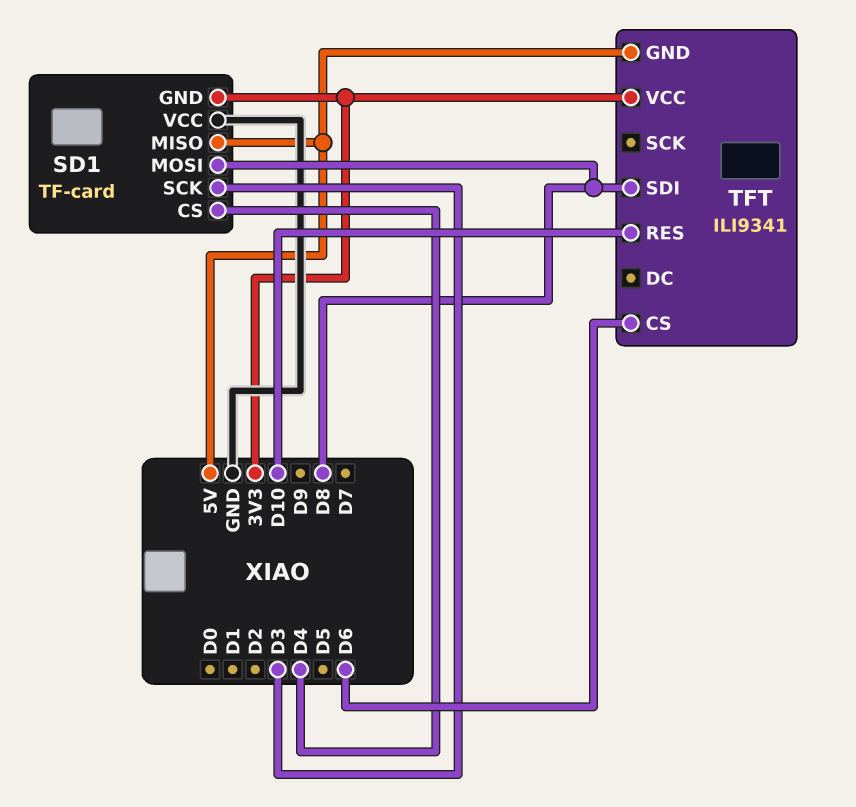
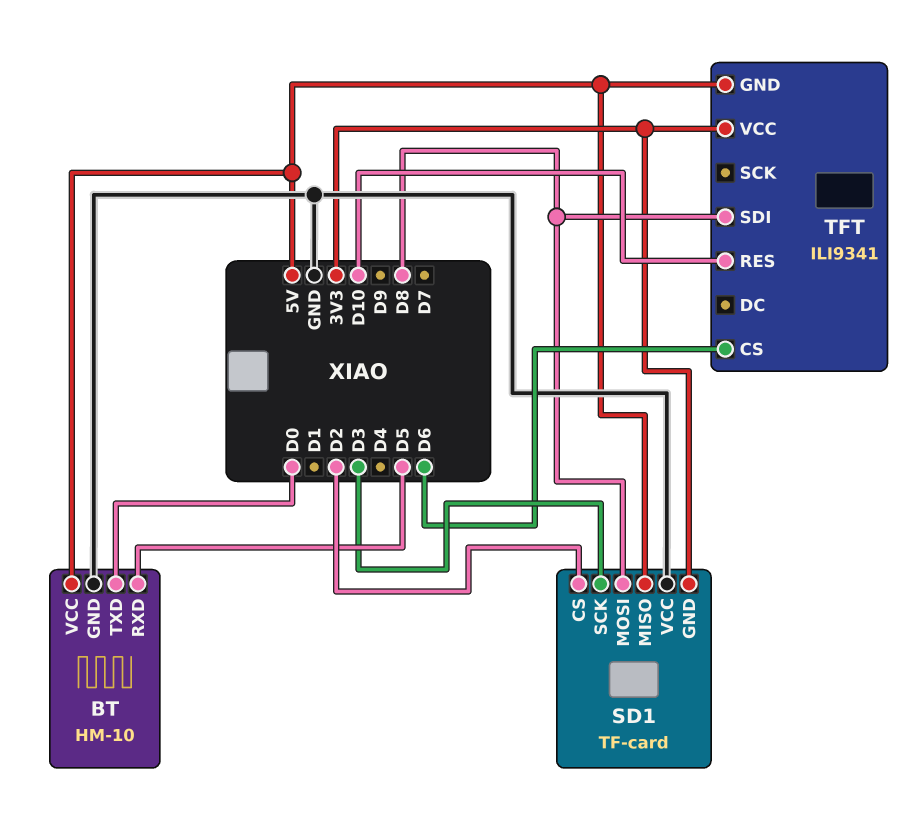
BT: none -> HM-10
BT pin GND: none -> GND
BT pin RXD: none -> D5
BT pin TXD: none -> D0
BT pin VCC: none -> 5V
SD1 pin CS: D4 -> D2

